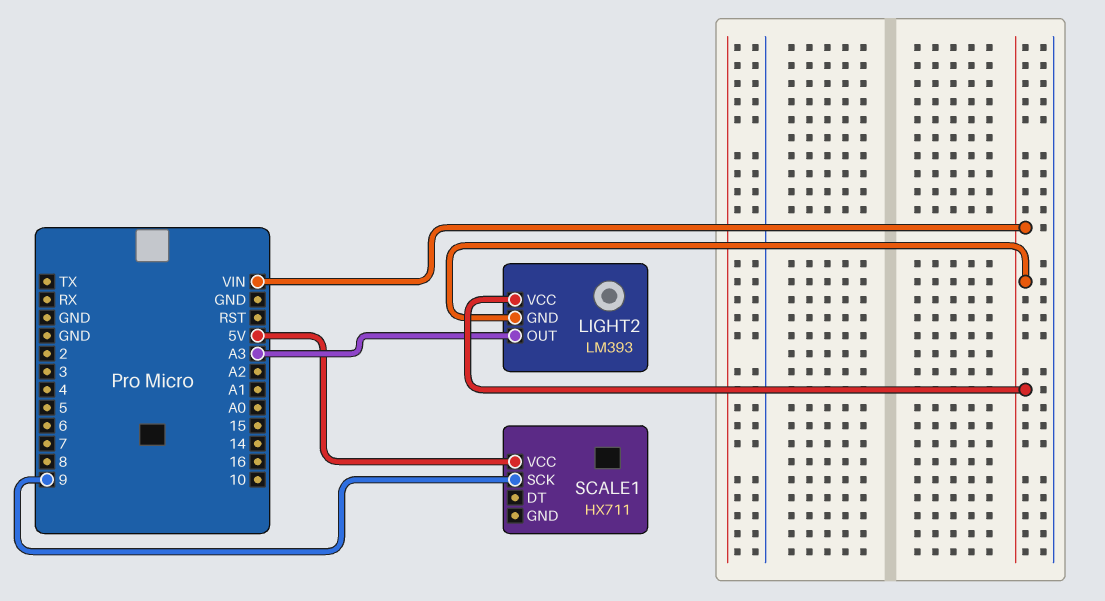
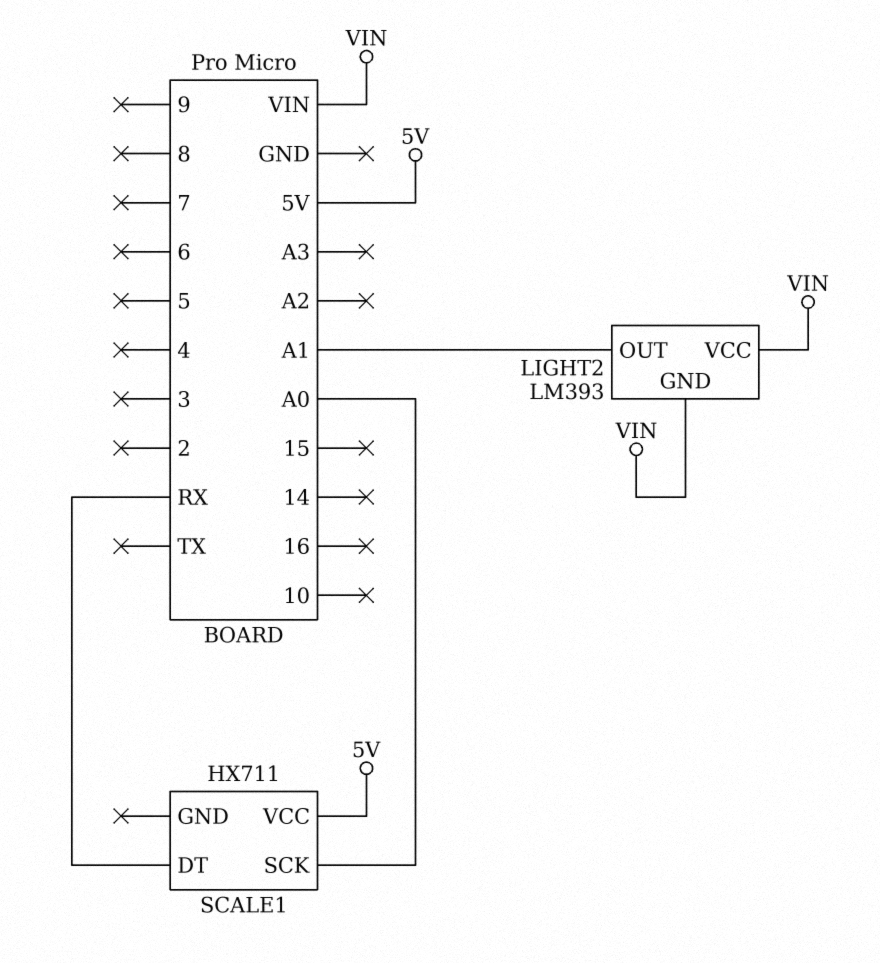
LIGHT2 pin OUT: A3 -> A1
SCALE1 pin DT: none -> RX
SCALE1 pin SCK: 9 -> A0

